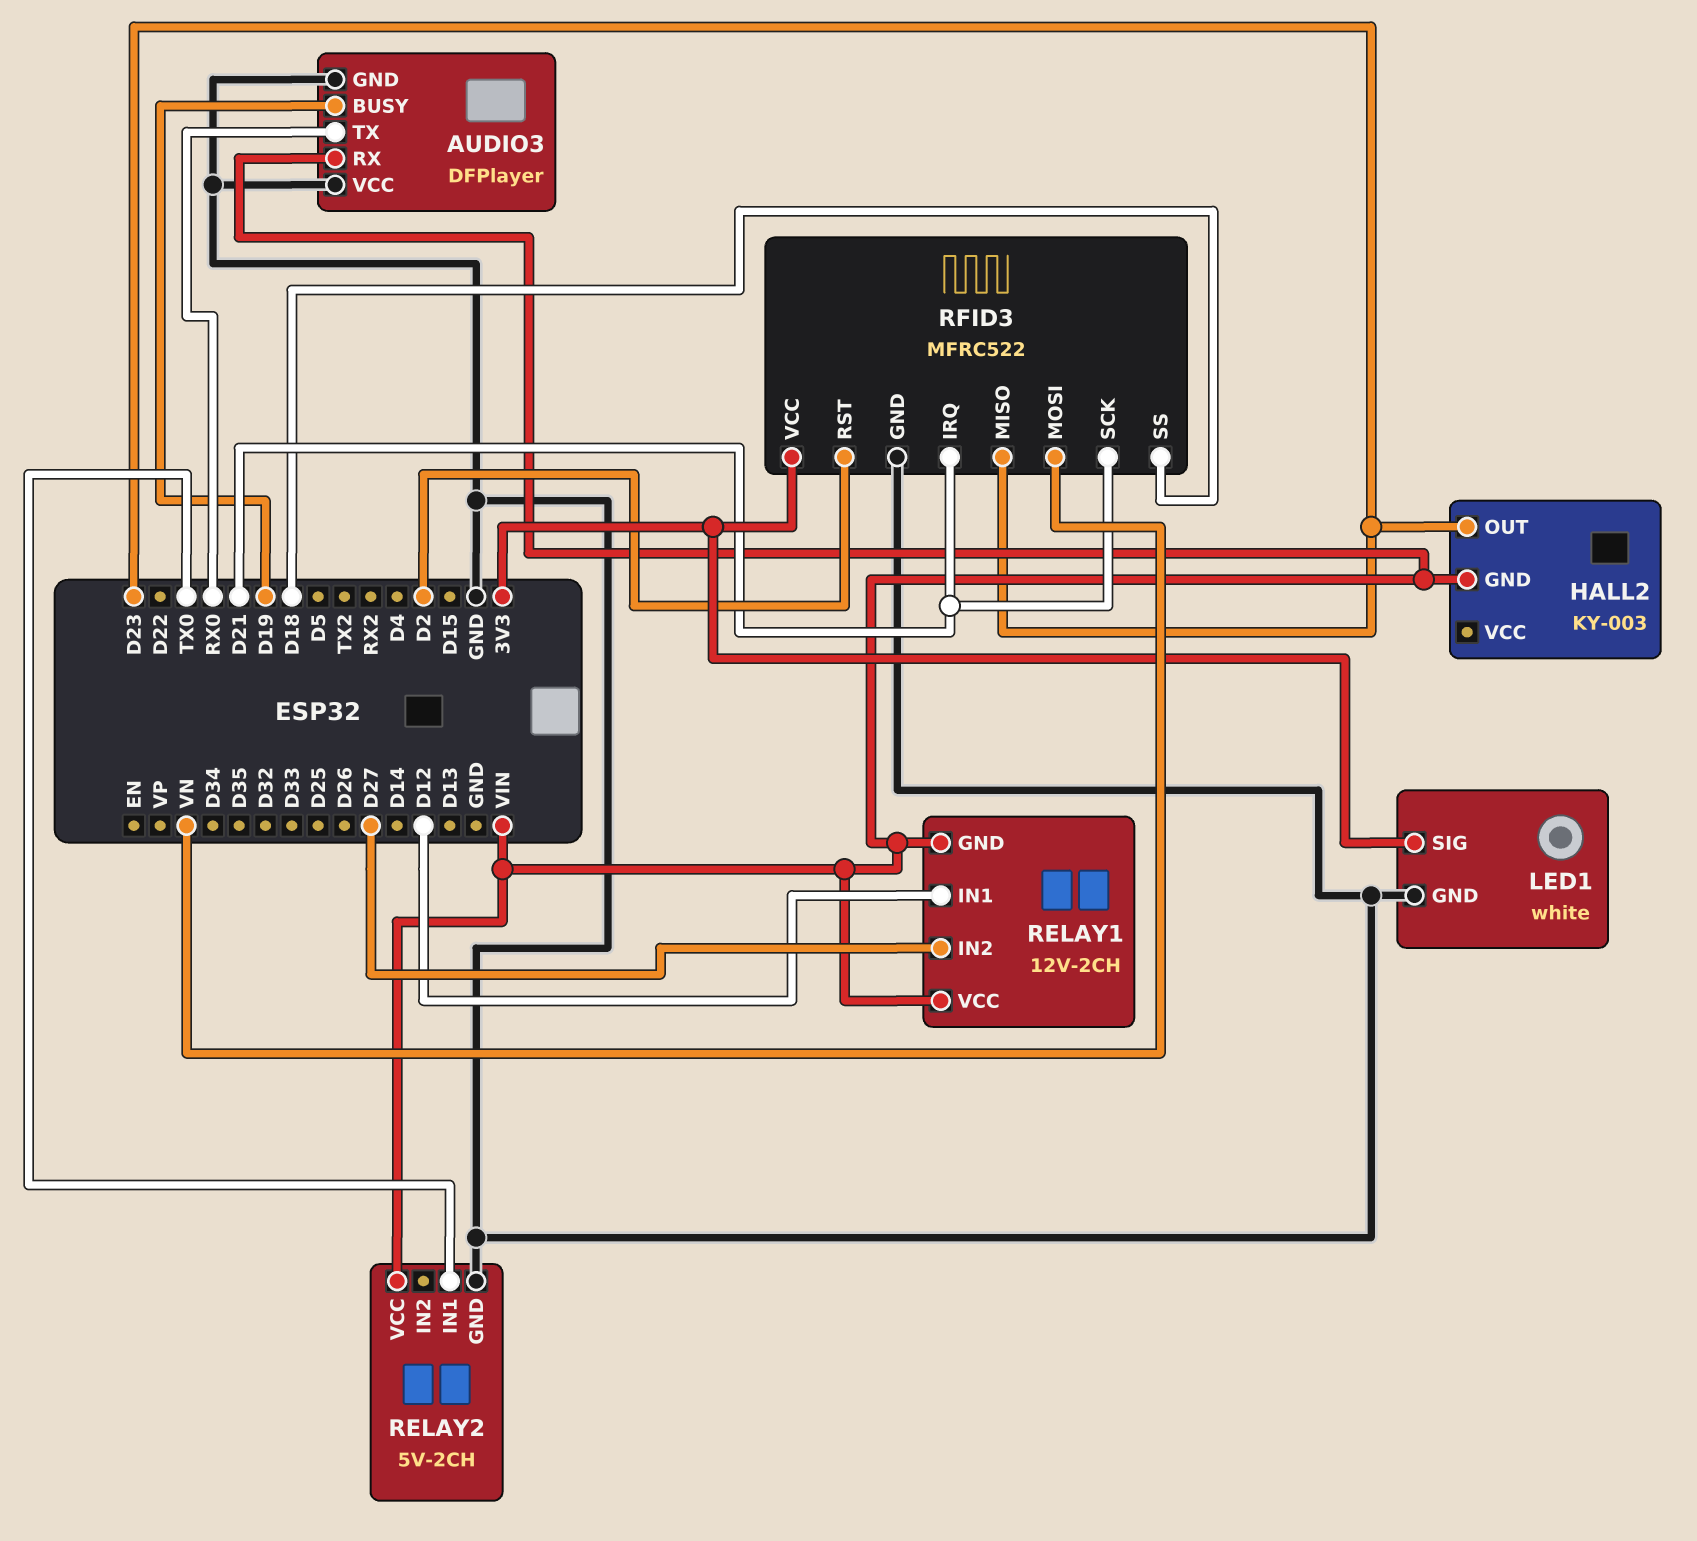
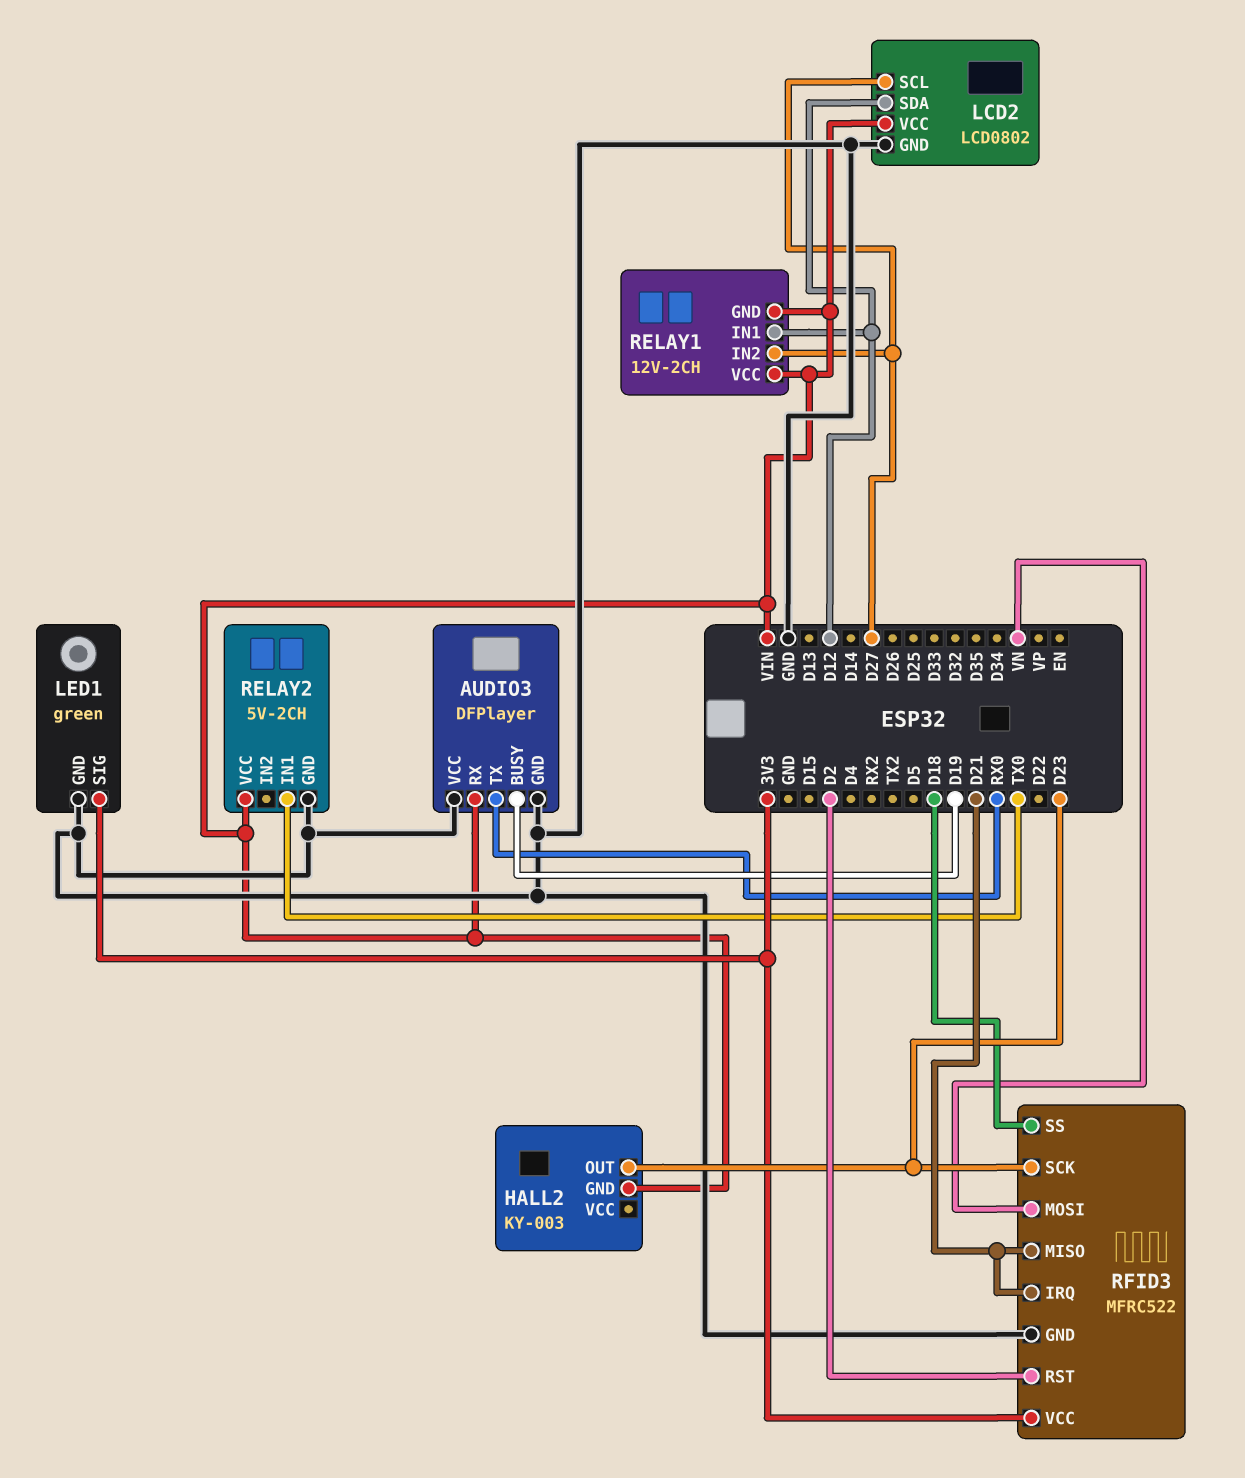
LCD2: none -> LCD0802
LCD2 pin GND: none -> GND
LCD2 pin SCL: none -> D27
LCD2 pin SDA: none -> D12
LCD2 pin VCC: none -> VIN
LED1: white -> green
RFID3 pin MISO: D23 -> D21
RFID3 pin SCK: D21 -> D23

